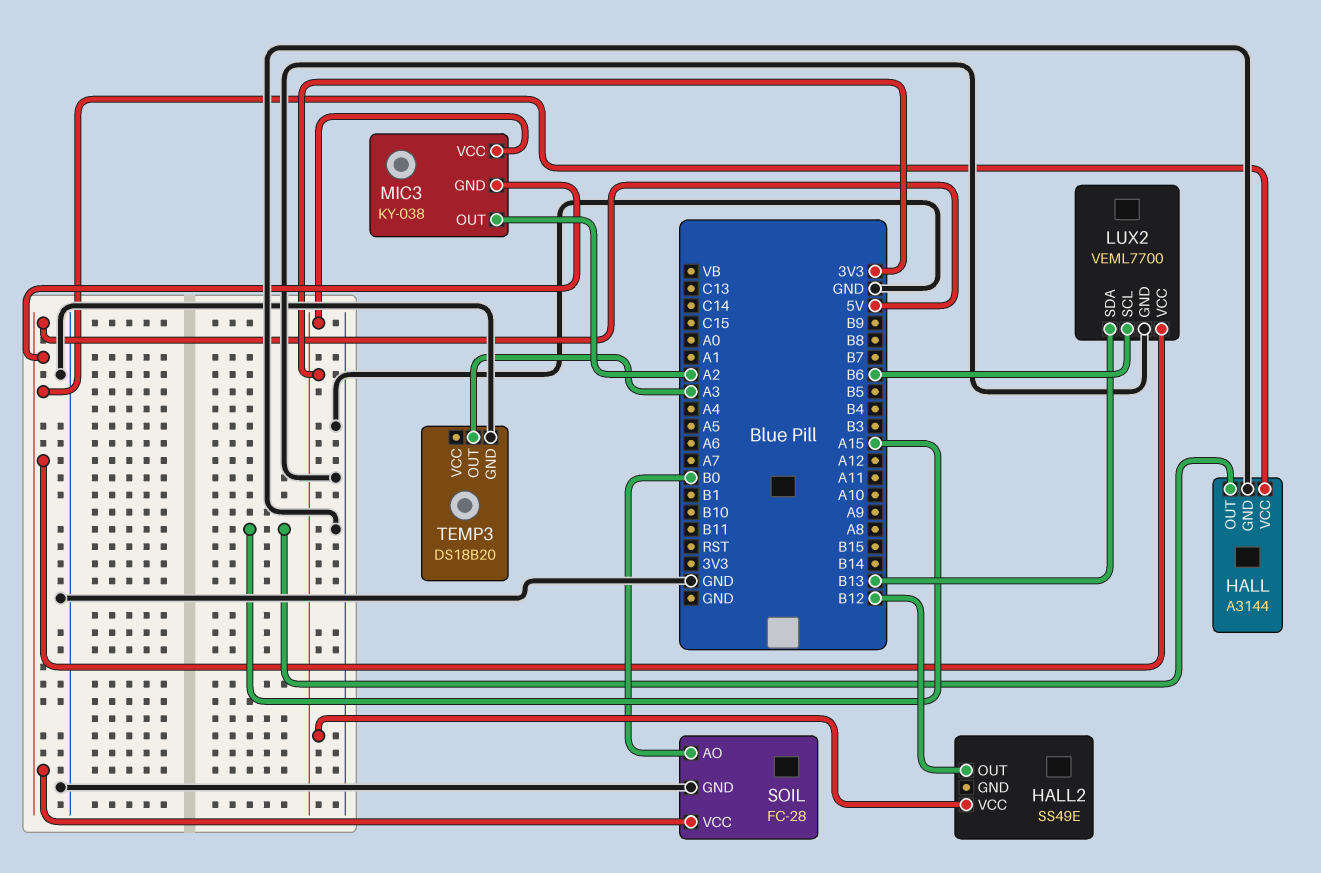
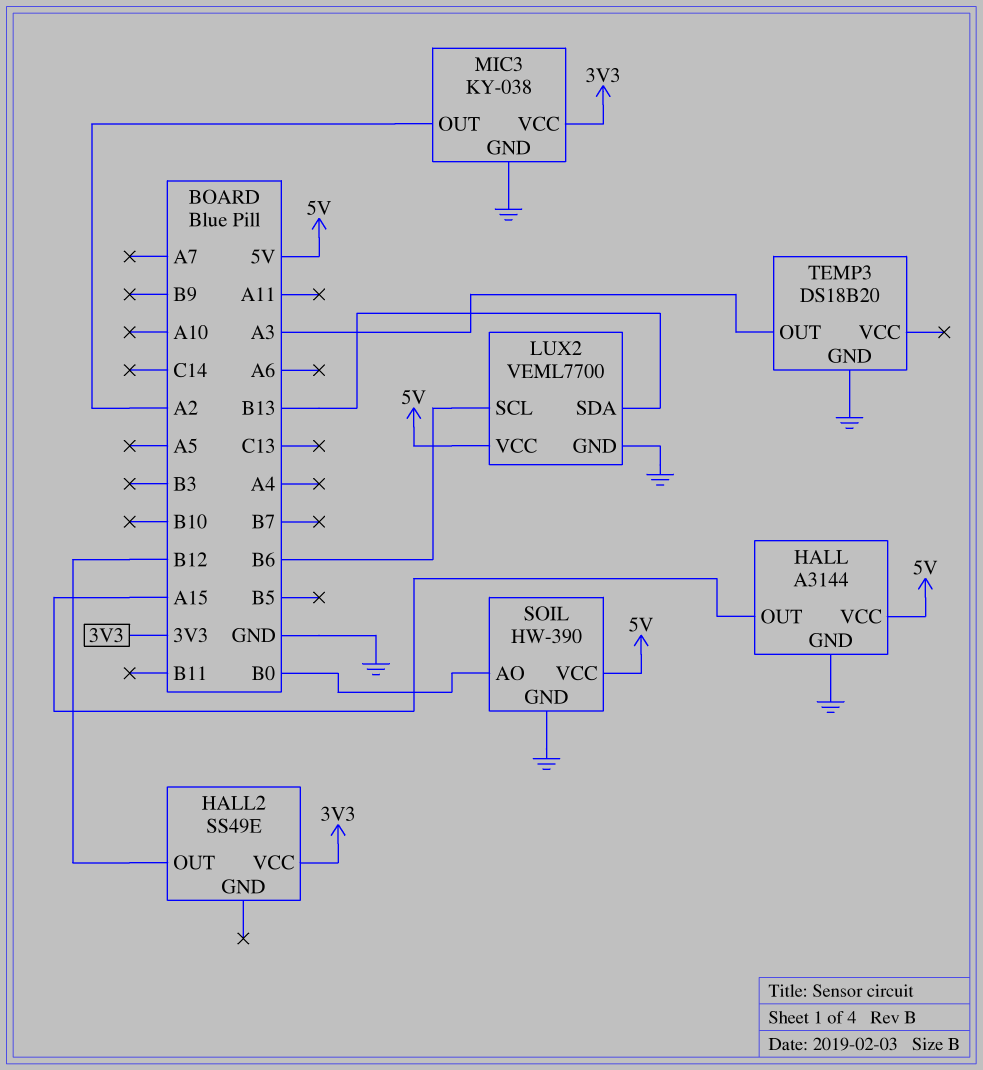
MIC3 pin GND: 5V -> GND
SOIL: FC-28 -> HW-390

